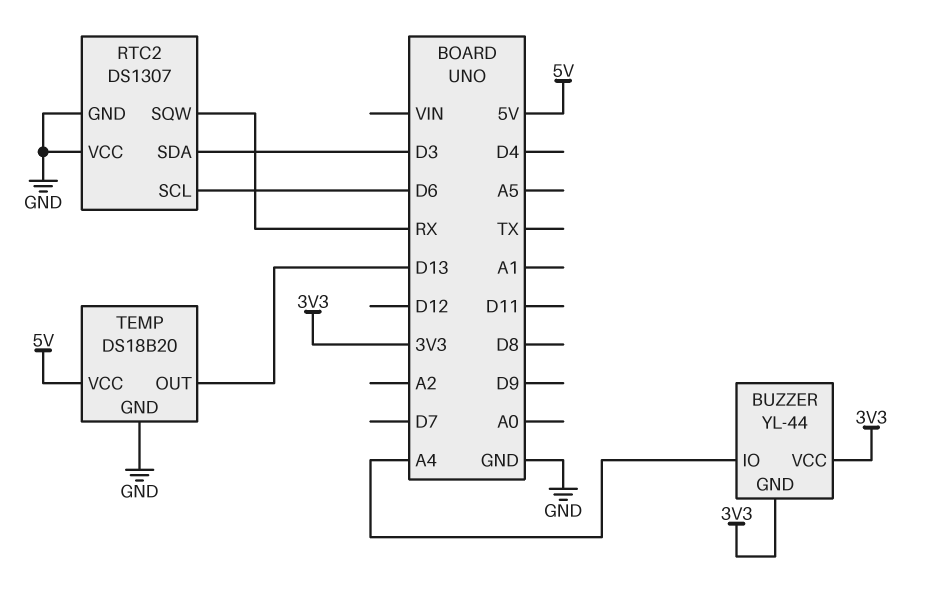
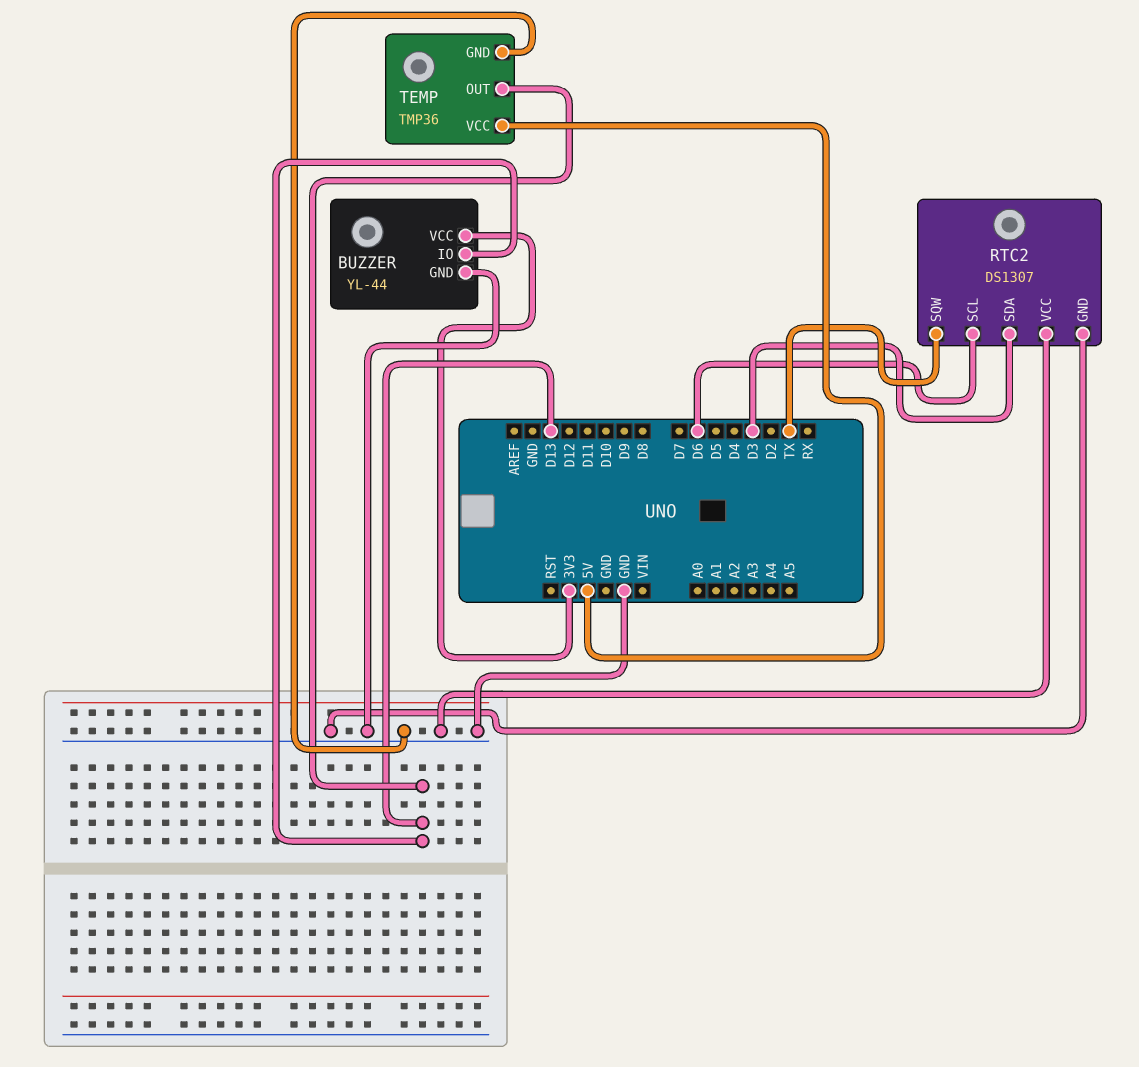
BUZZER pin GND: 3V3 -> GND
BUZZER pin IO: A4 -> D13
RTC2 pin SQW: RX -> TX
TEMP: DS18B20 -> TMP36

